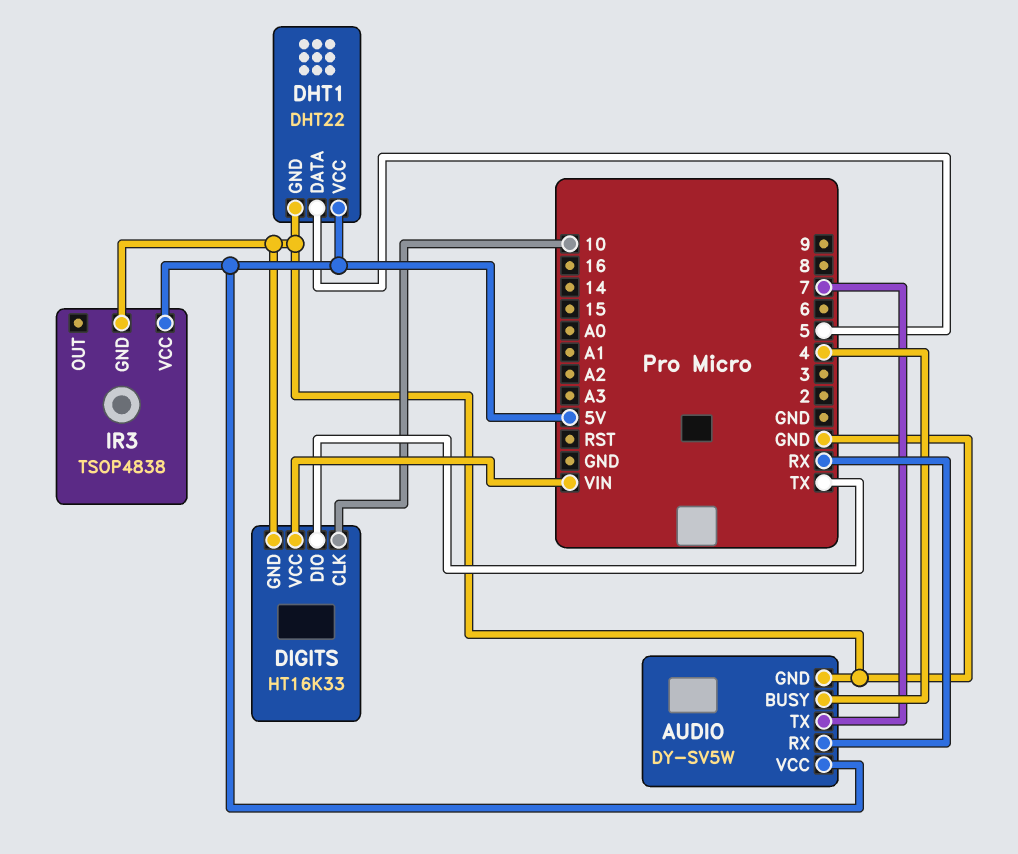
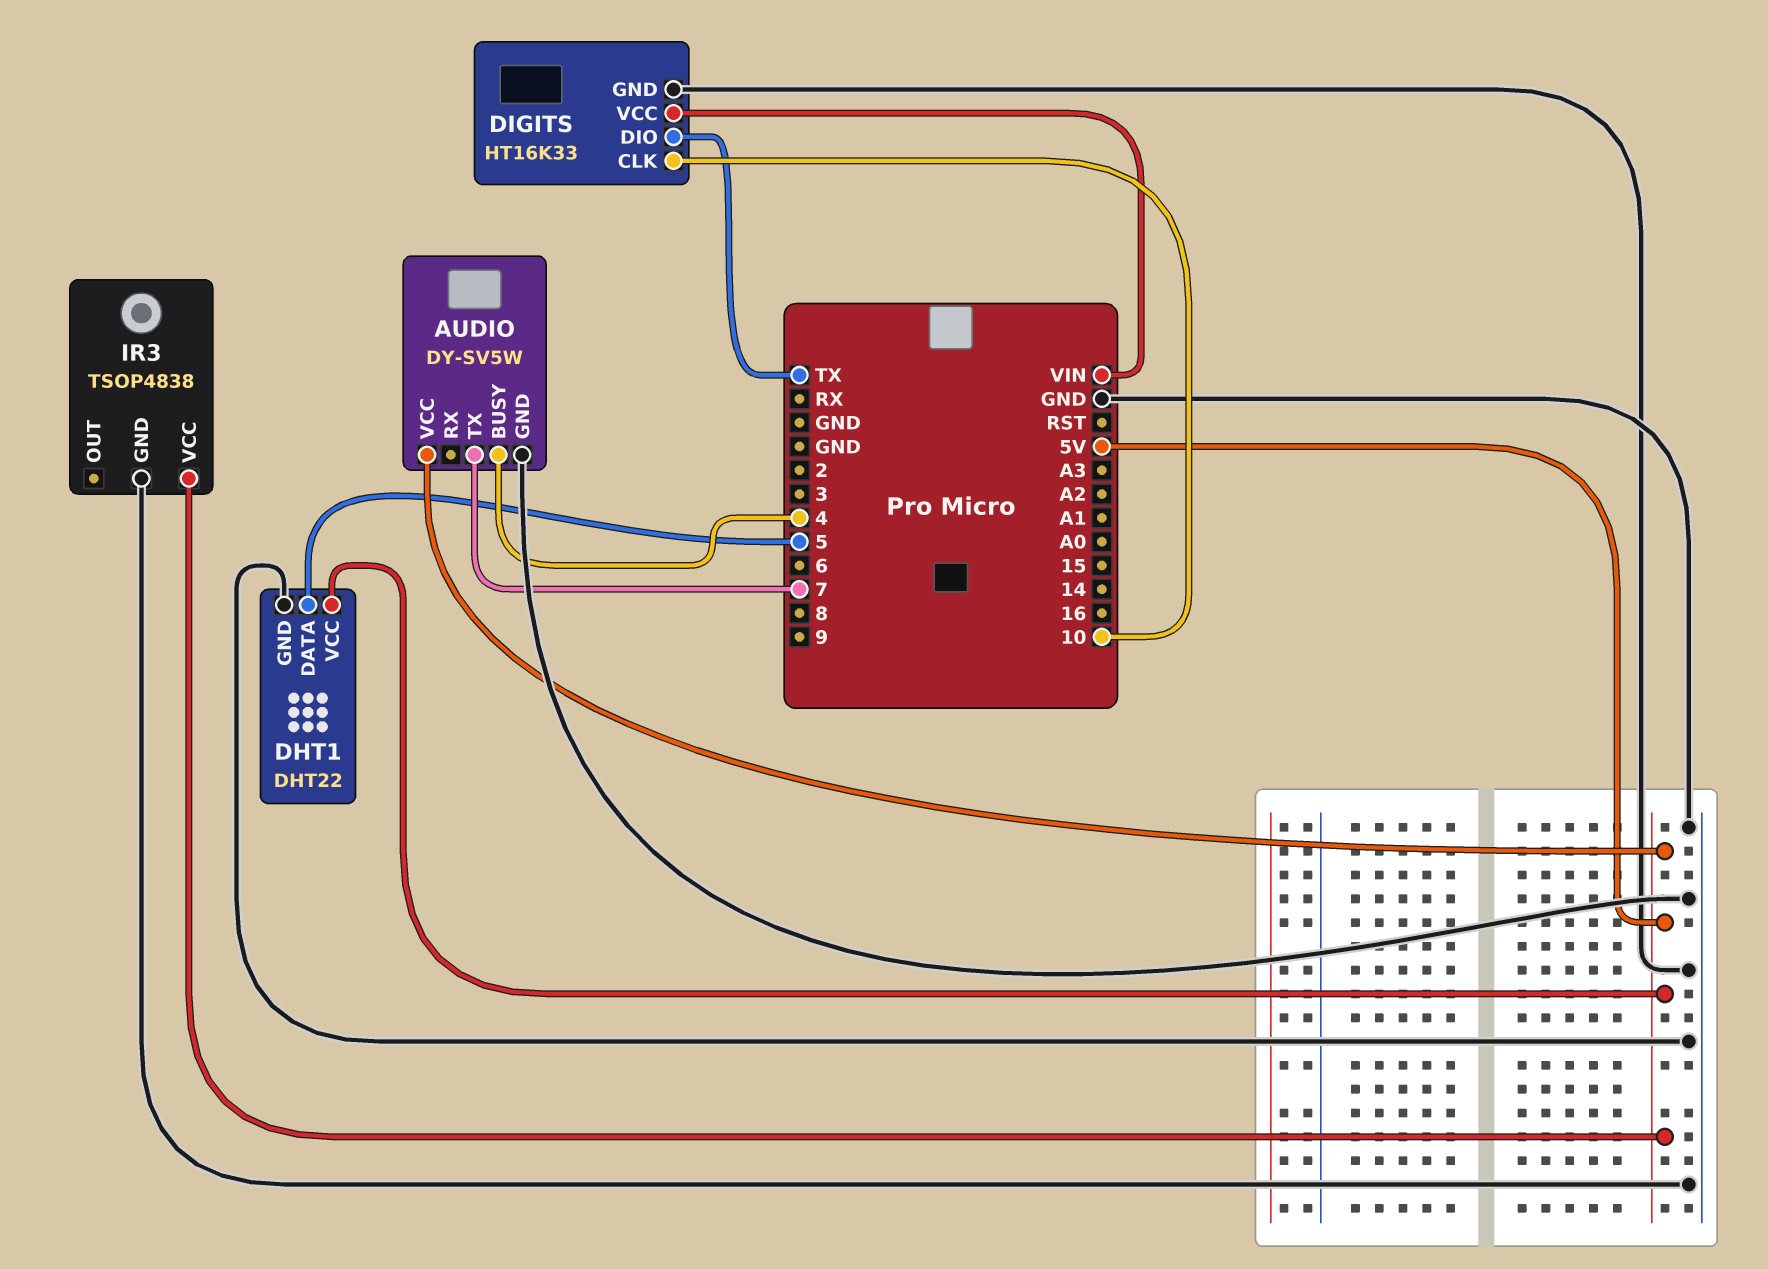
AUDIO pin RX: RX -> none

